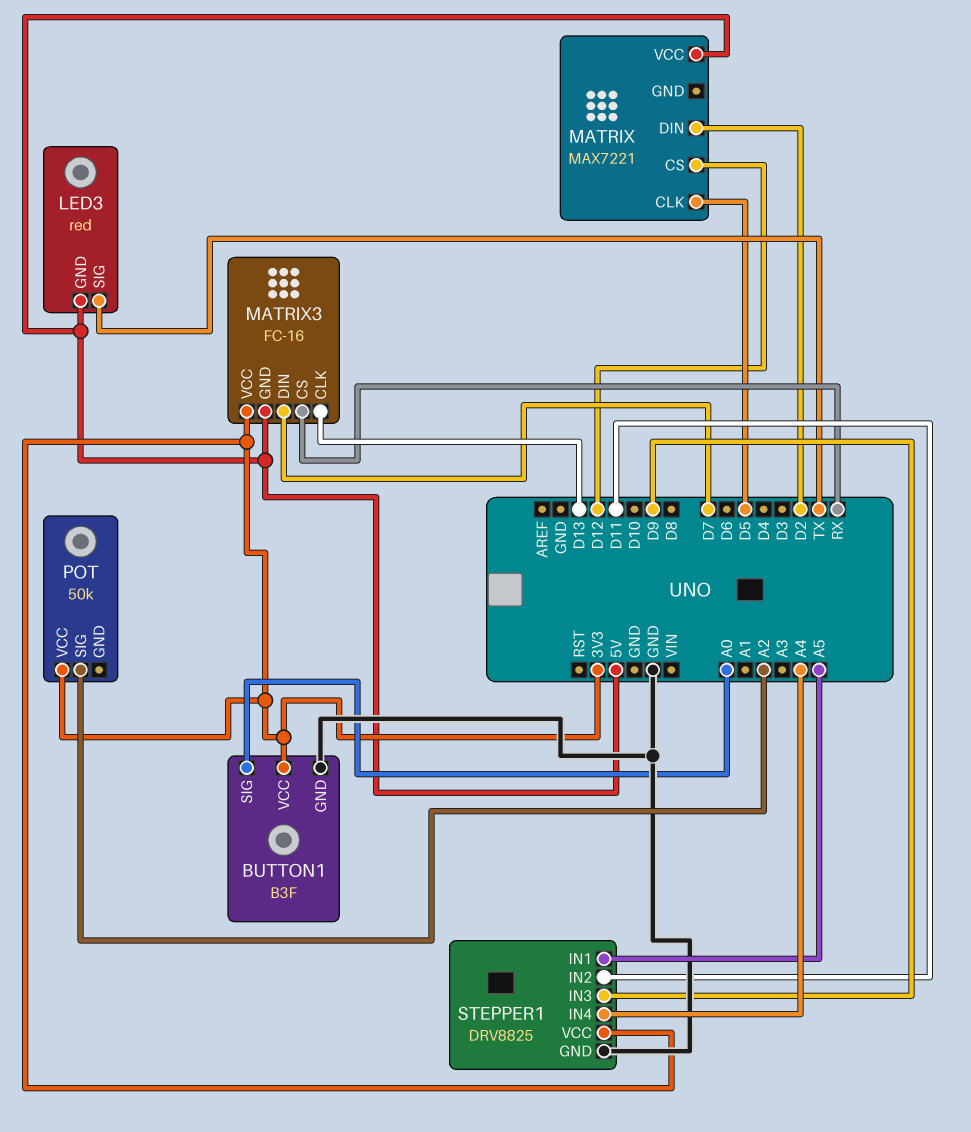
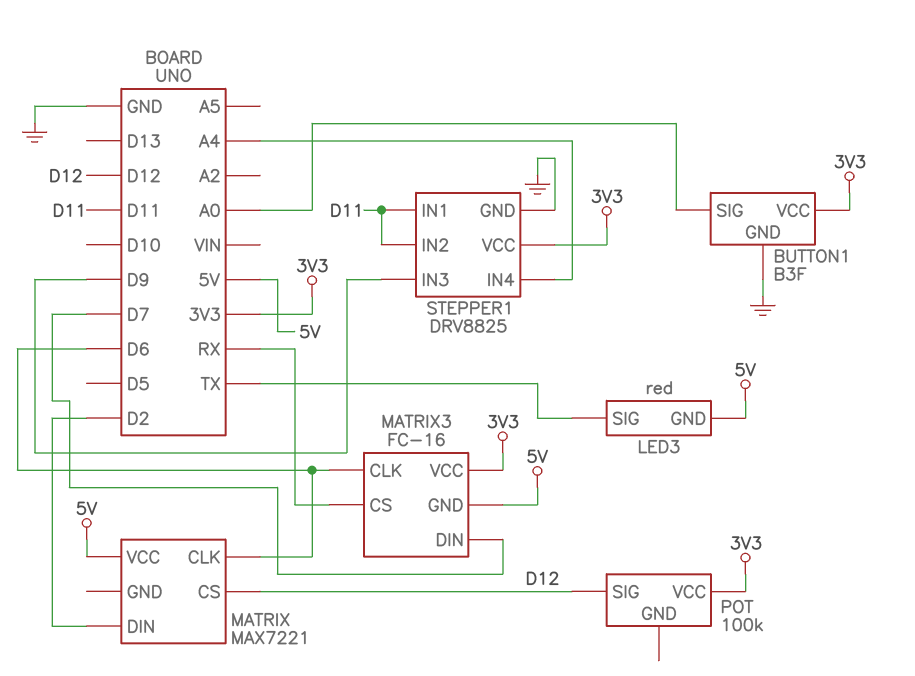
MATRIX pin CLK: D5 -> D6
MATRIX3 pin CLK: D13 -> D6
POT: 50k -> 100k
POT pin SIG: A2 -> D12
STEPPER1 pin IN1: A5 -> D11

